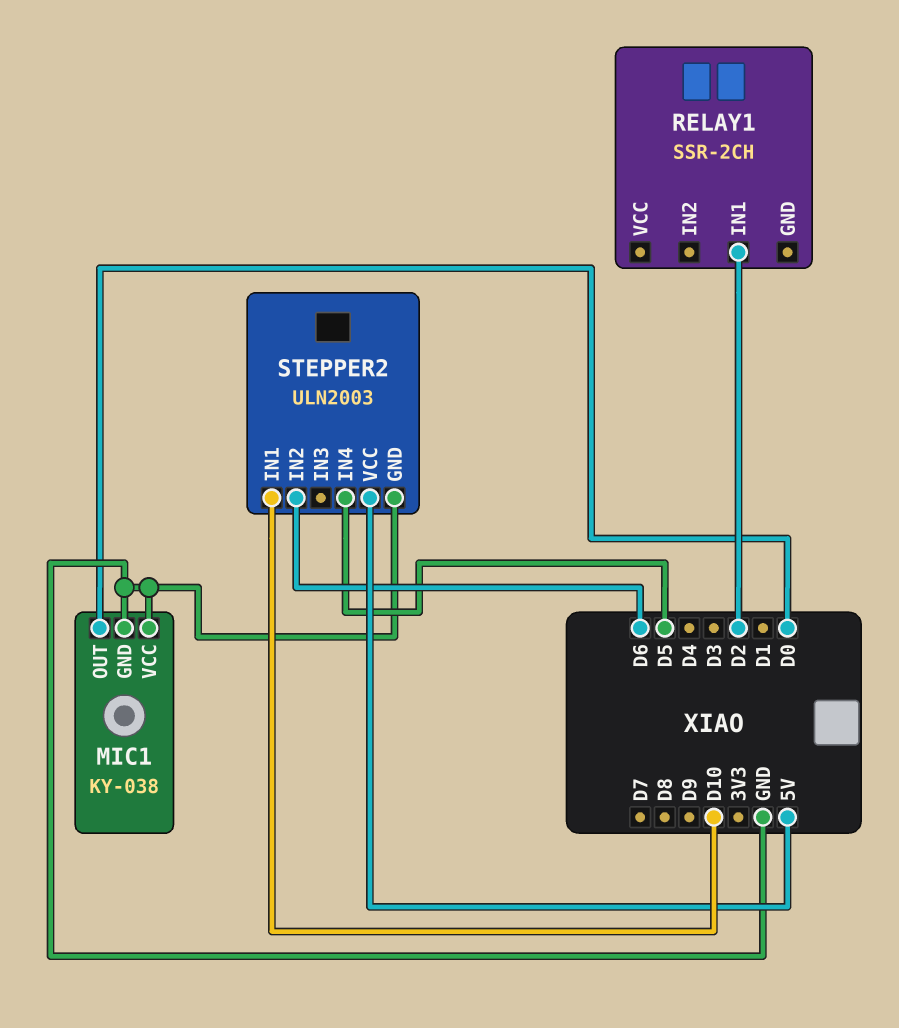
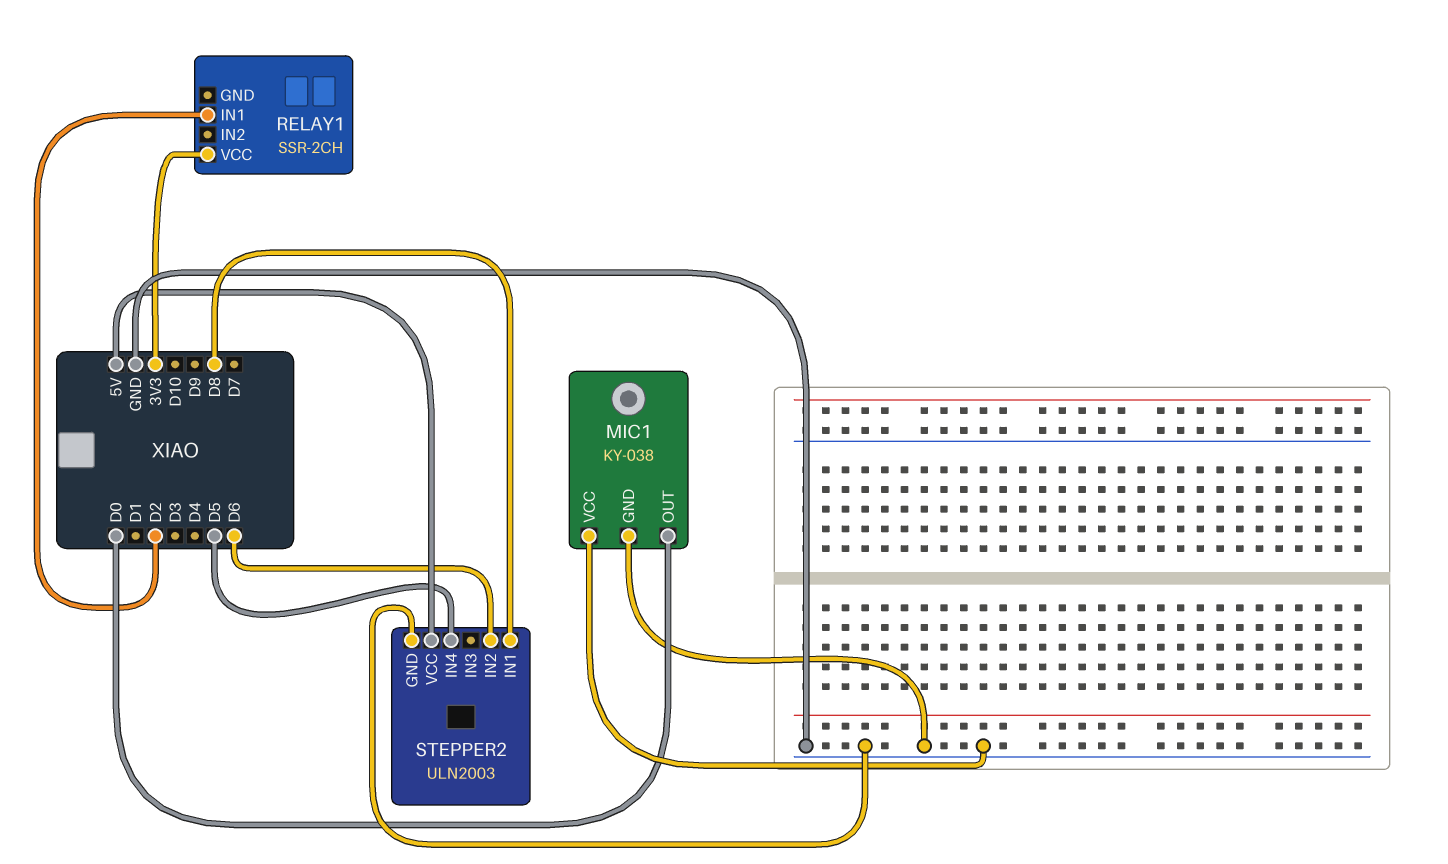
RELAY1 pin VCC: none -> 3V3
STEPPER2 pin IN1: D10 -> D8

